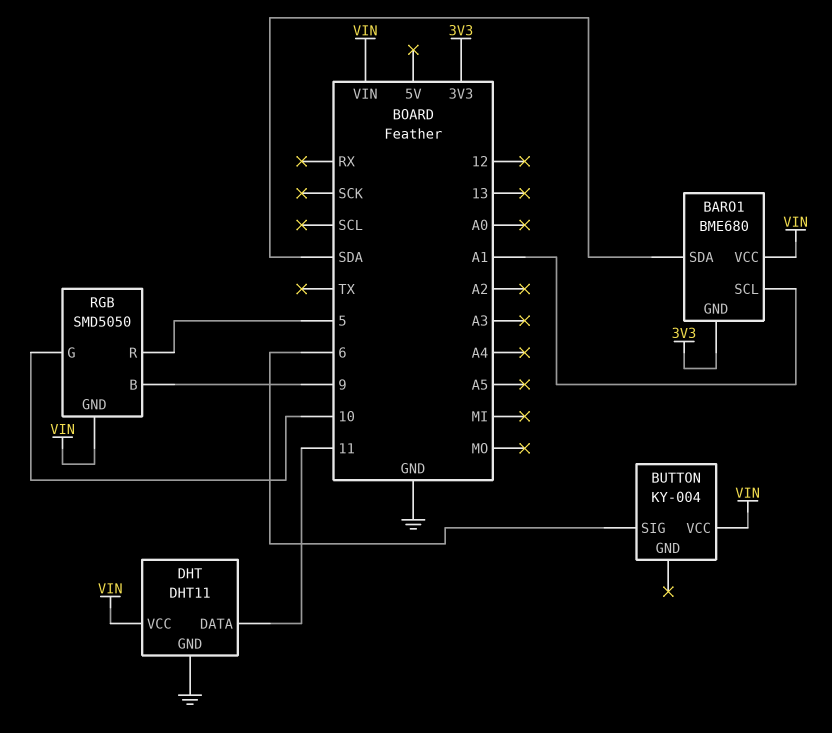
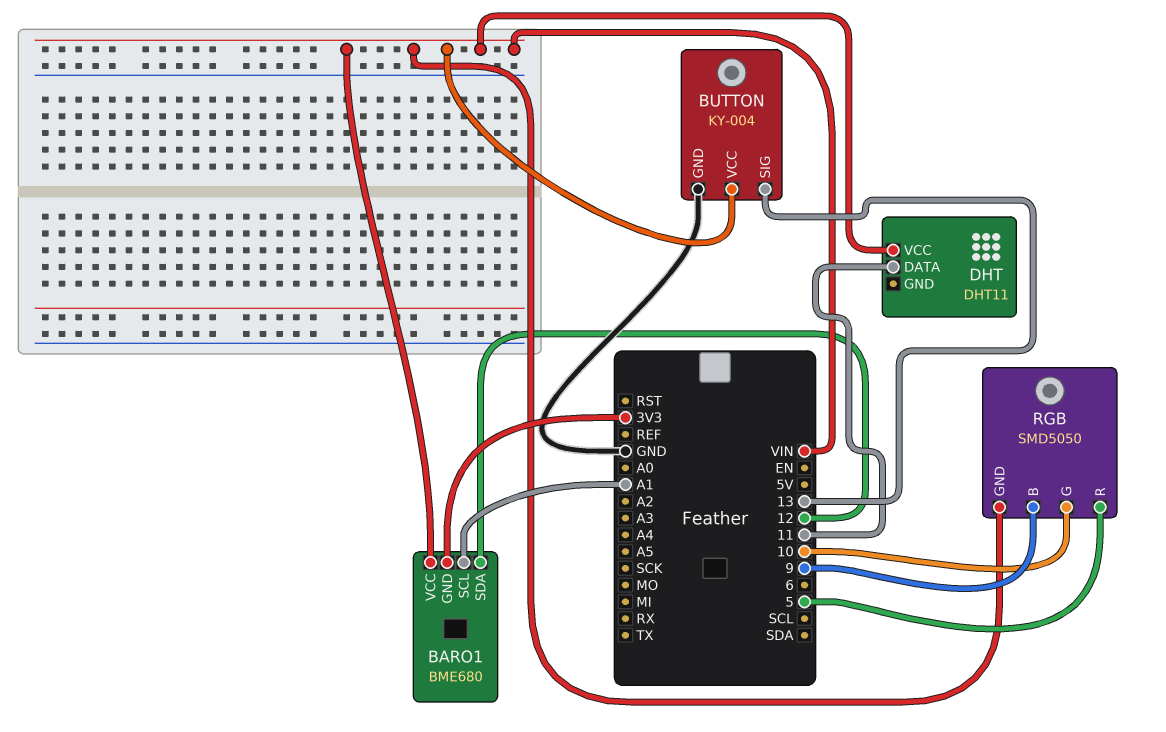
BARO1 pin SDA: SDA -> 12
BUTTON pin GND: none -> GND
BUTTON pin SIG: 6 -> 13
DHT pin GND: GND -> none

